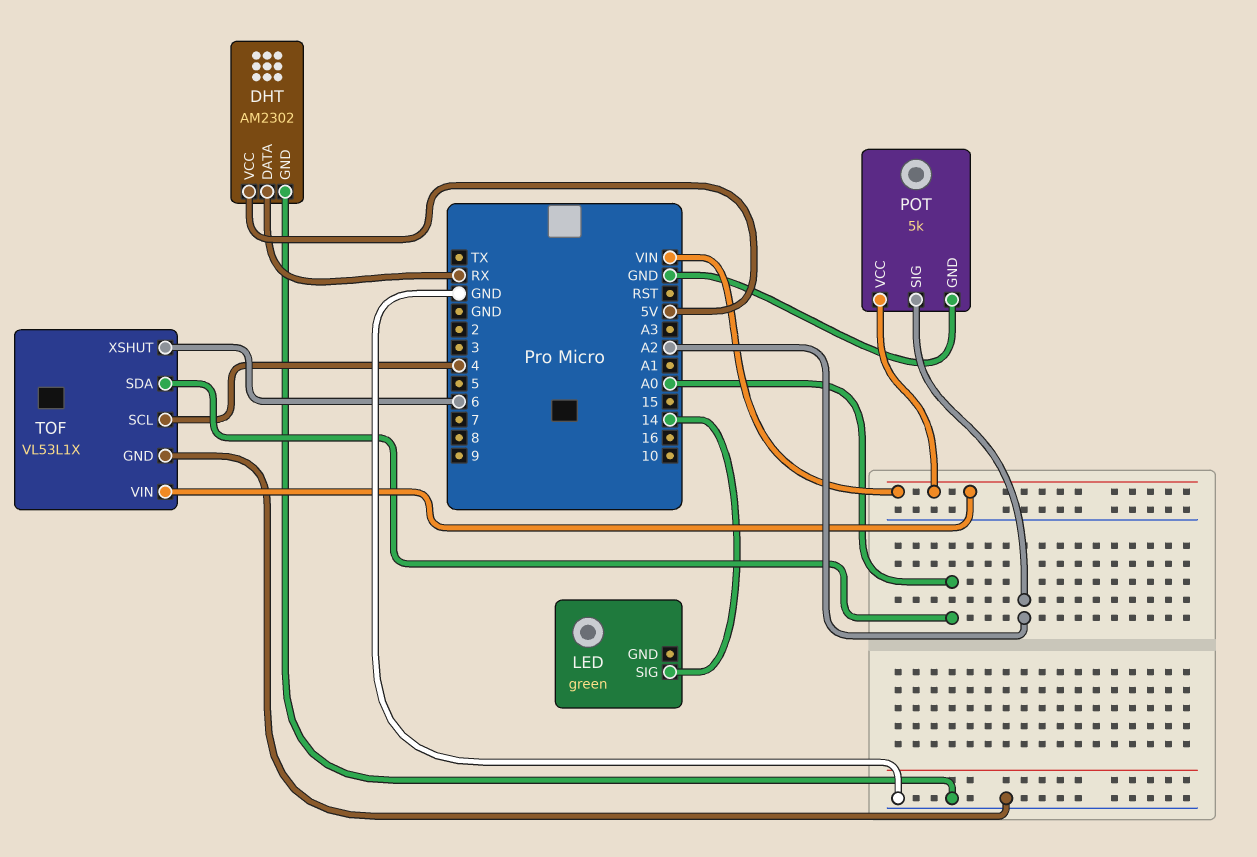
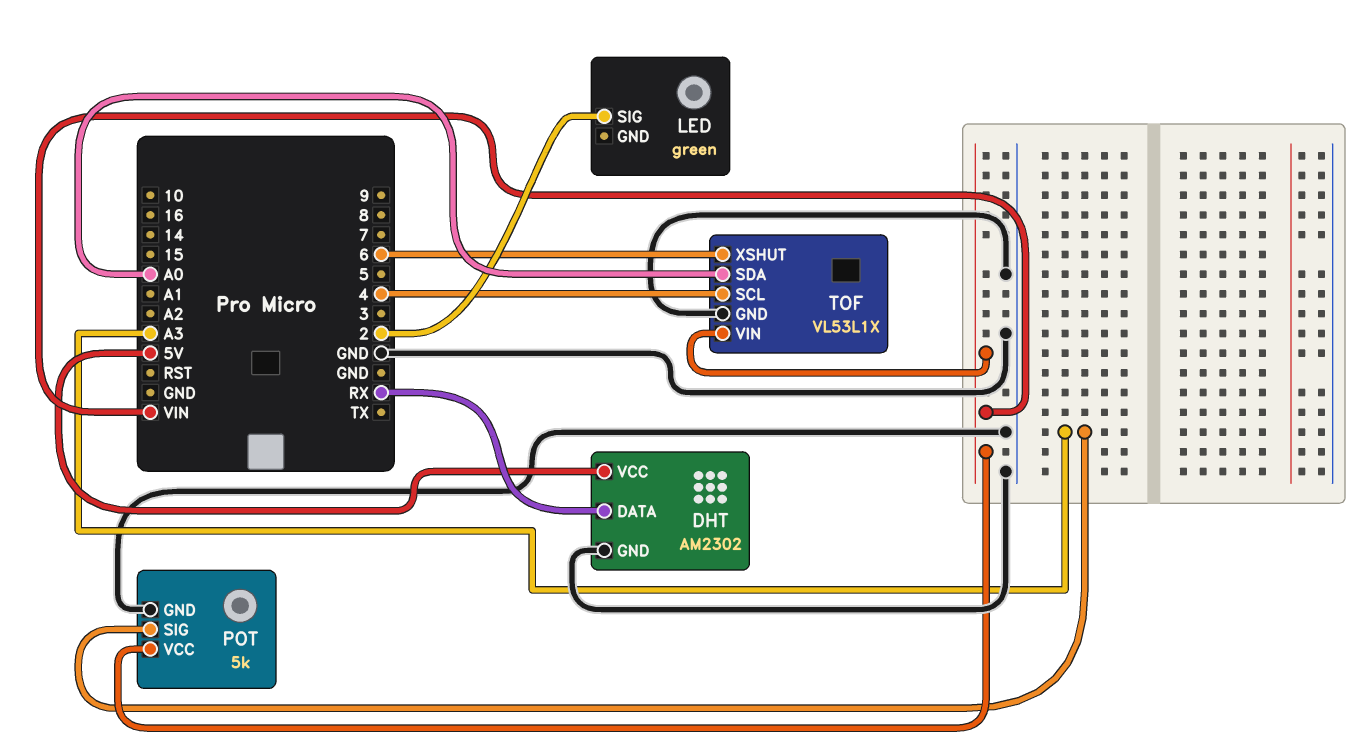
LED pin SIG: 14 -> 2
POT pin SIG: A2 -> A3

